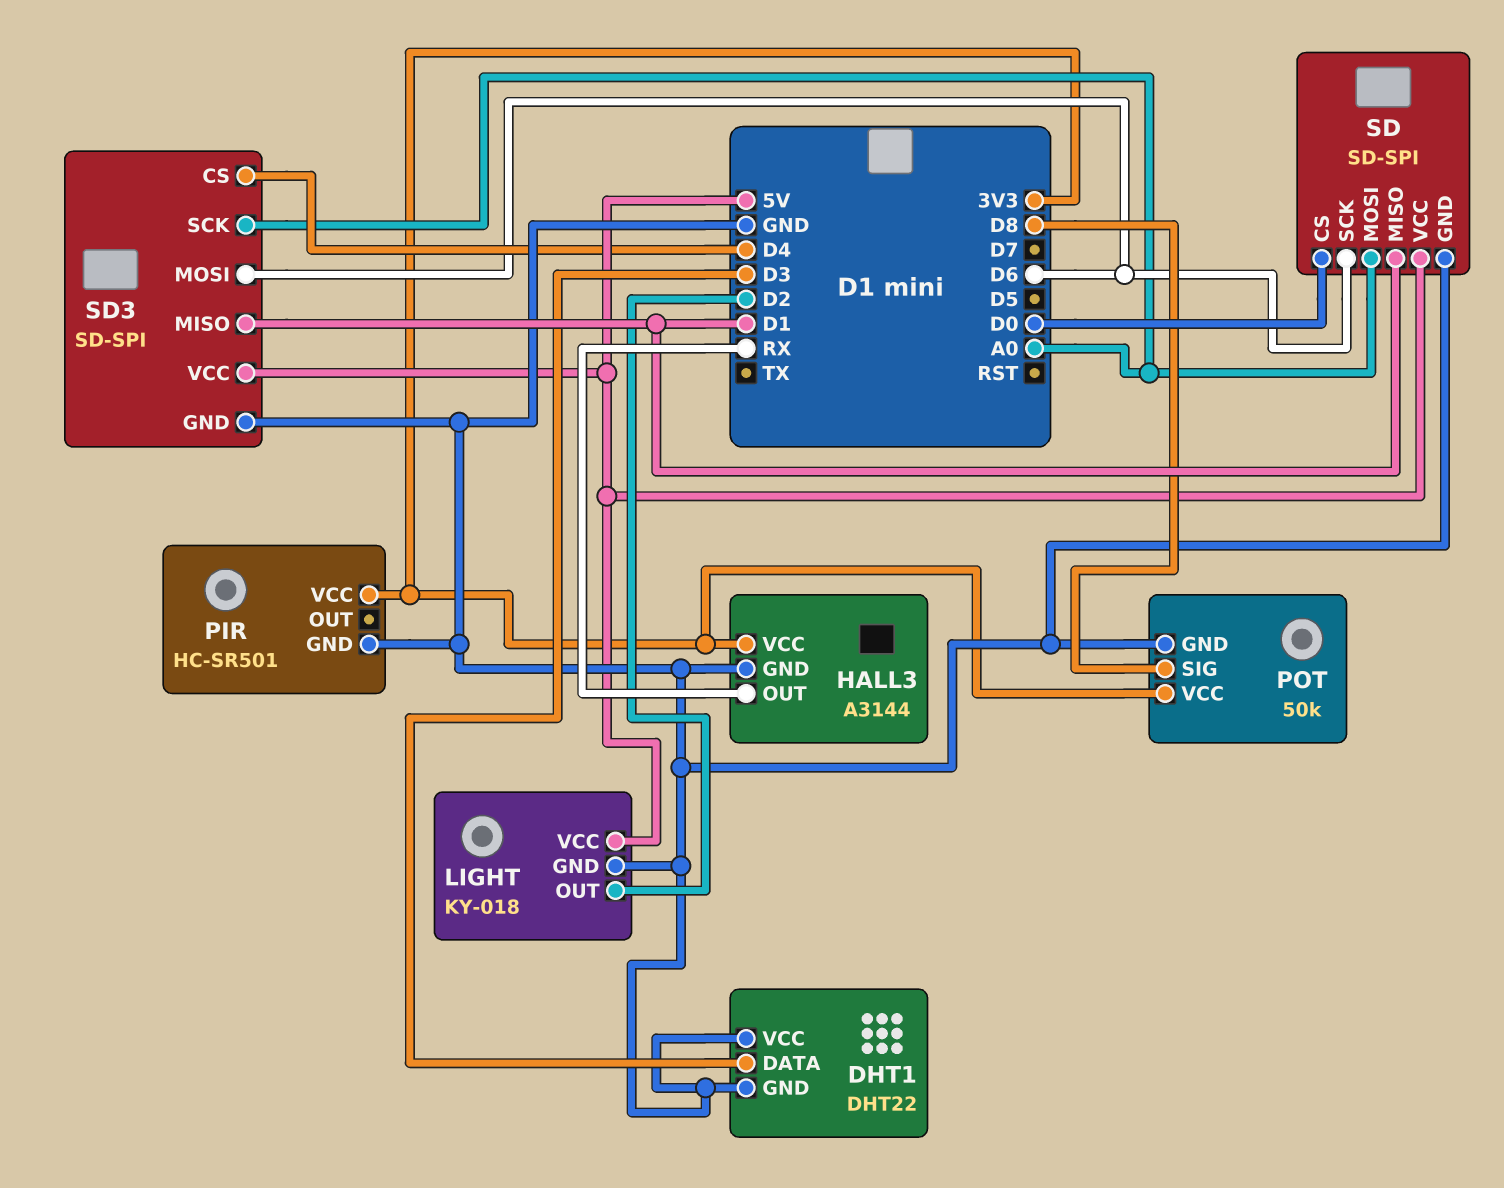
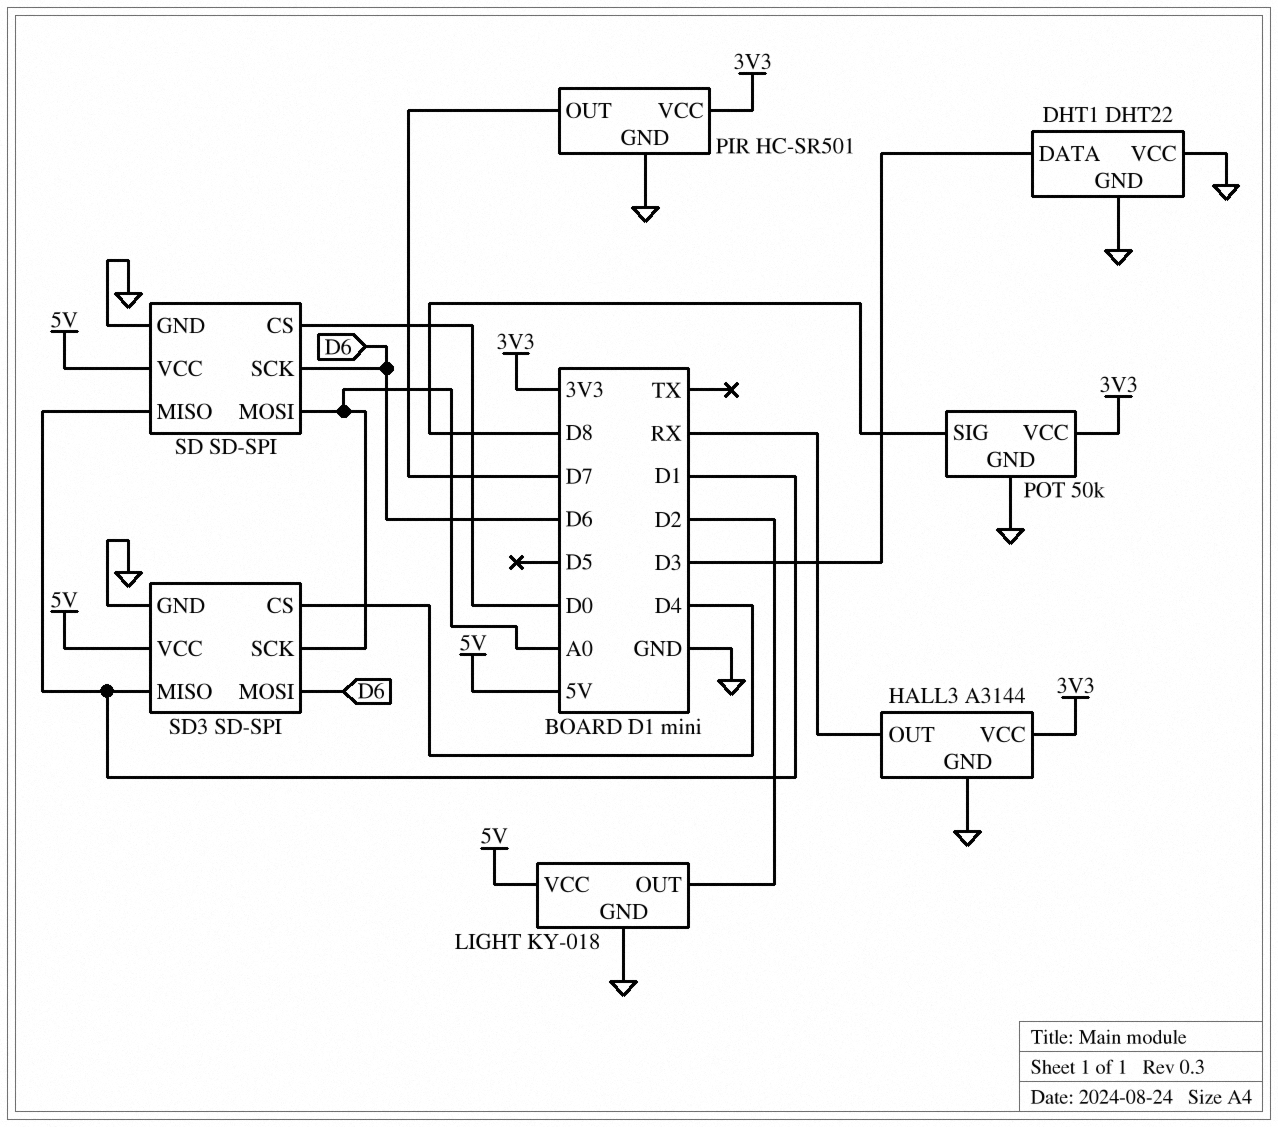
PIR pin OUT: none -> D7

